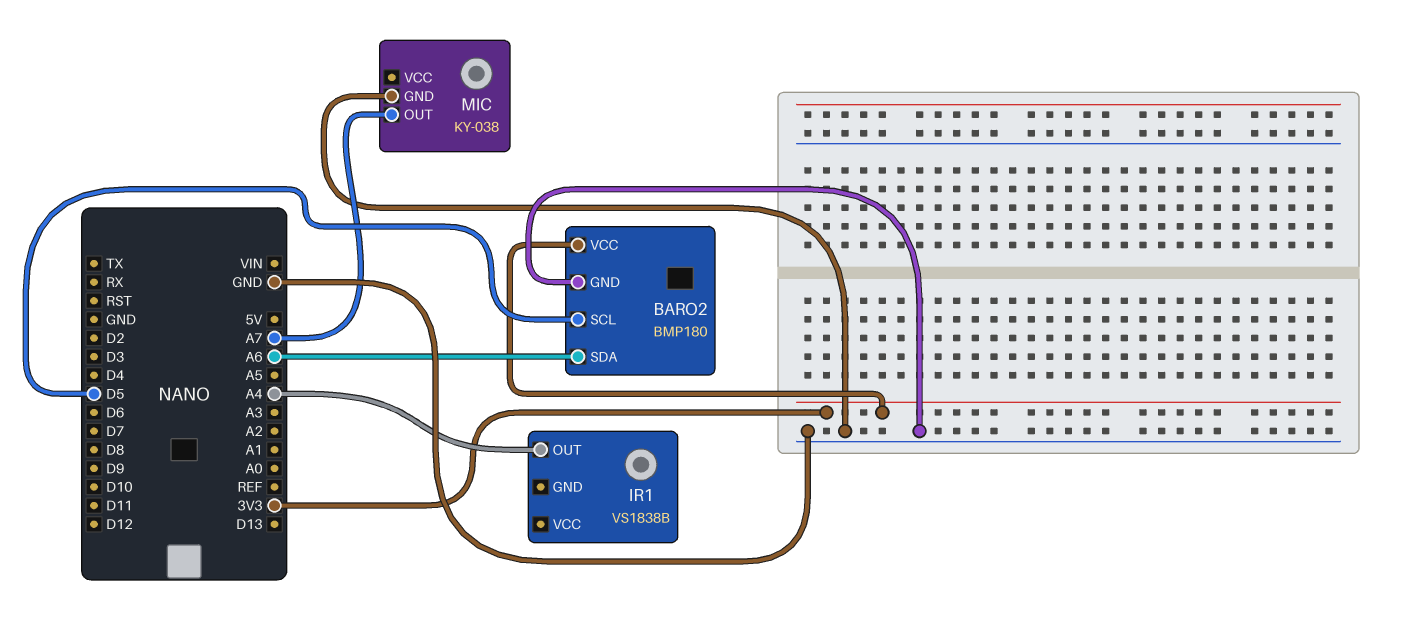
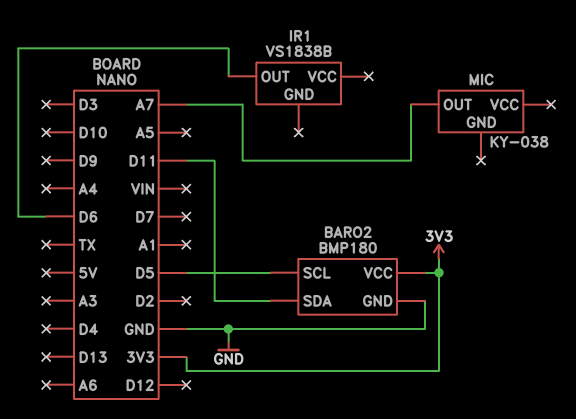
BARO2 pin SDA: A6 -> D11
IR1 pin OUT: A4 -> D6
MIC pin GND: GND -> none

